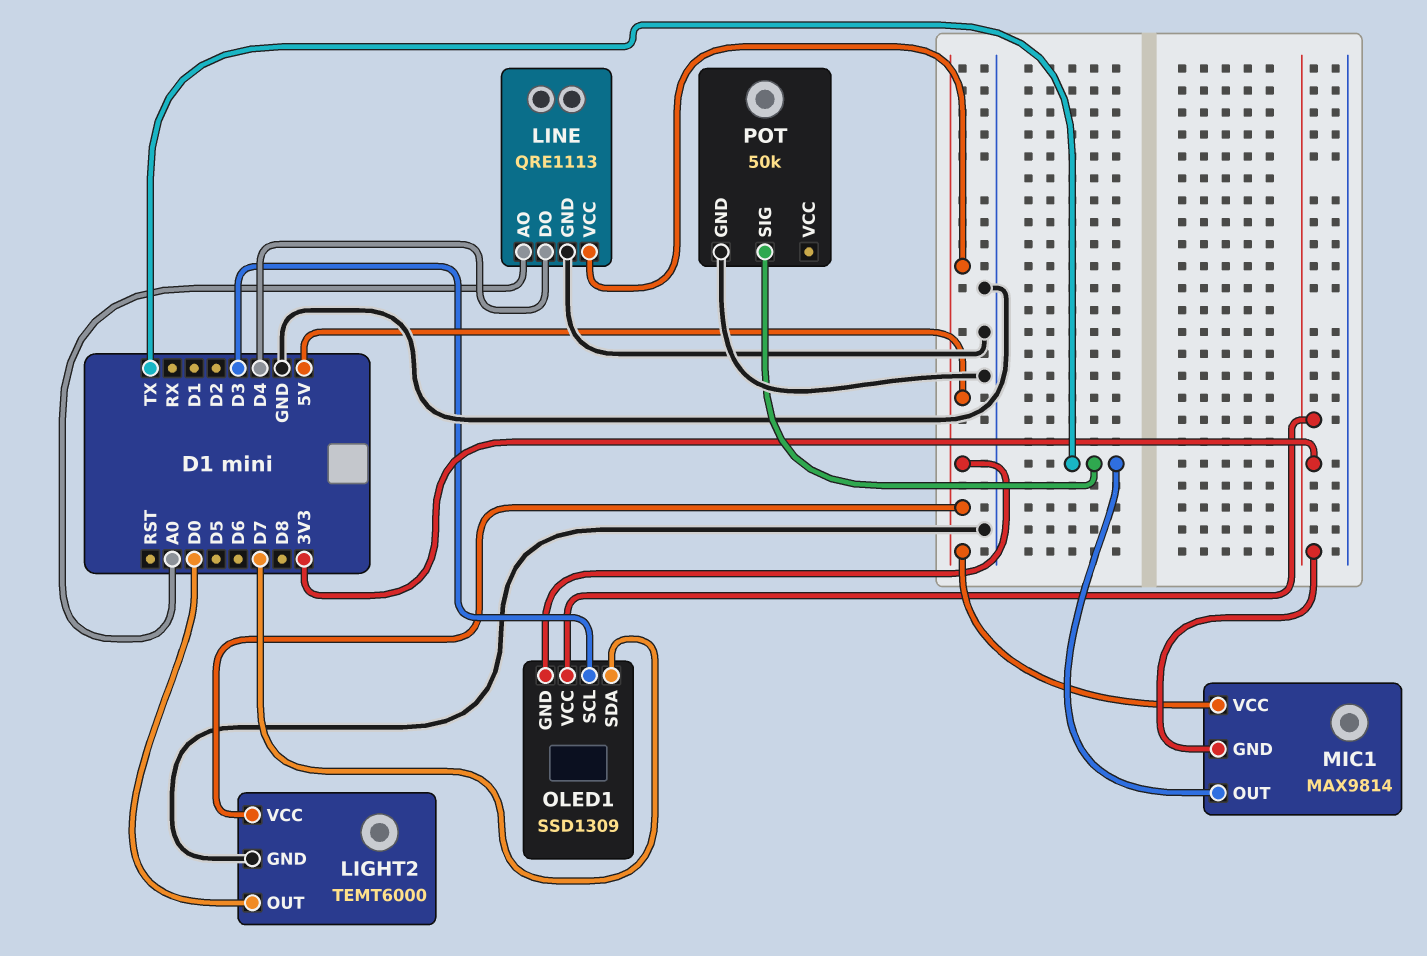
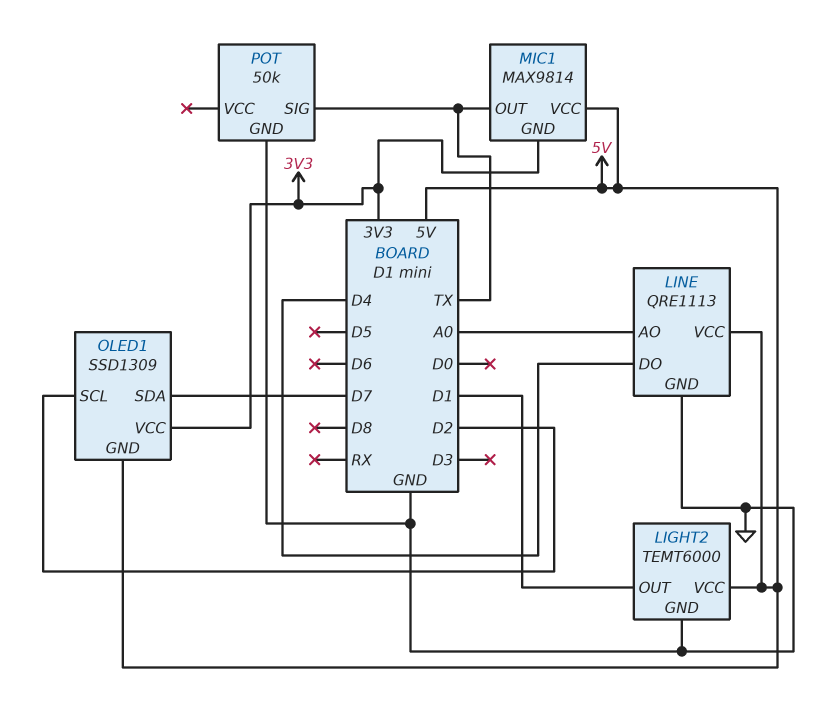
LIGHT2 pin OUT: D0 -> D1
OLED1 pin SCL: D3 -> D2

